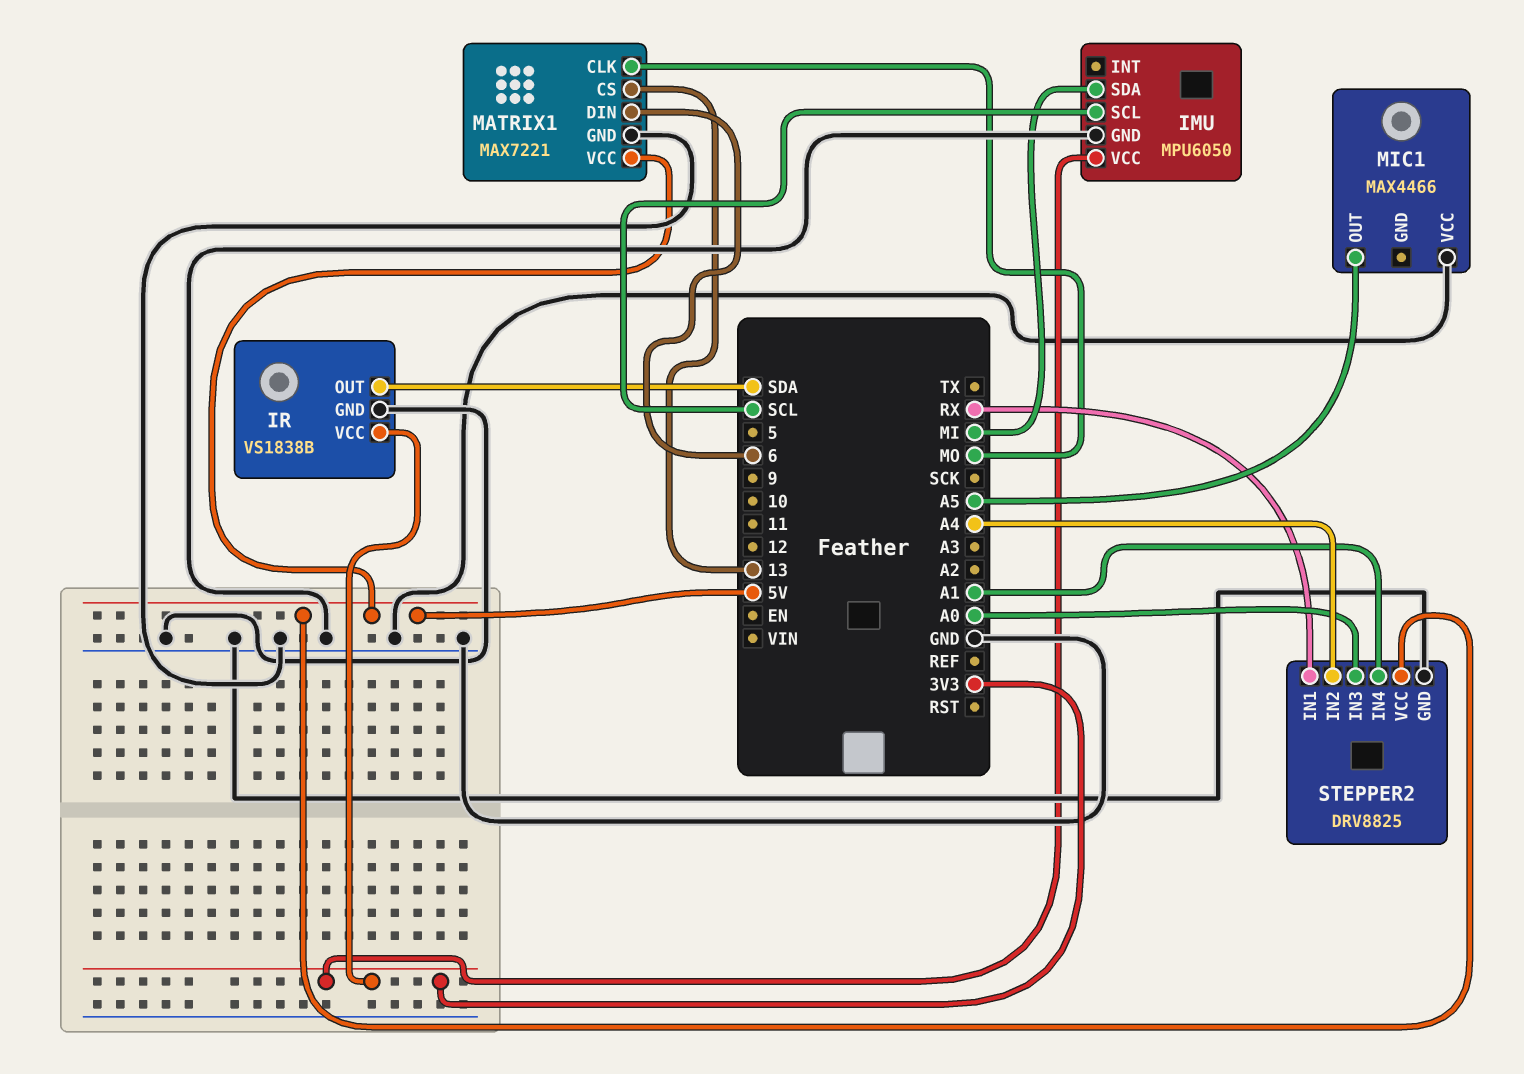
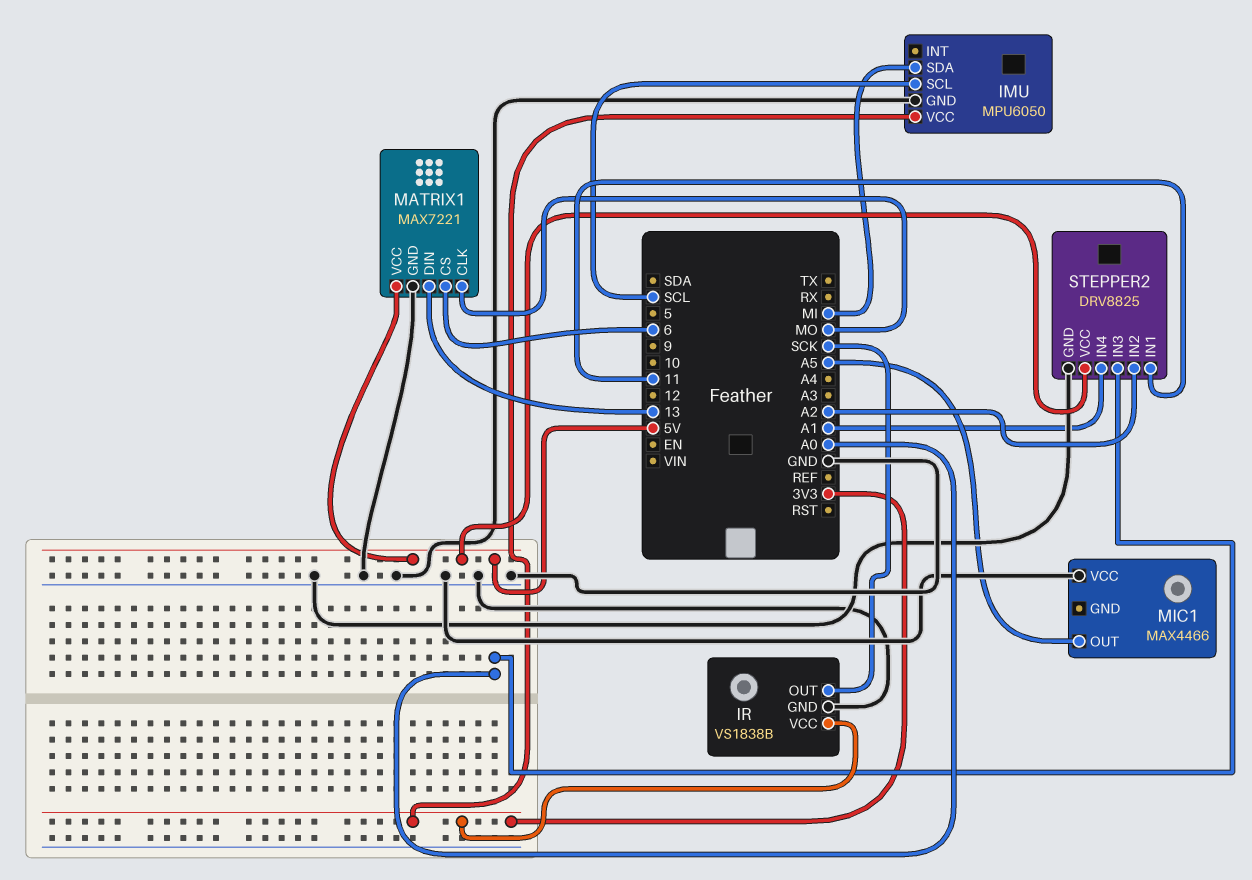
IR pin OUT: SDA -> SCK
MATRIX1 pin CS: 13 -> 6
MATRIX1 pin DIN: 6 -> 13
STEPPER2 pin IN1: RX -> 11
STEPPER2 pin IN2: A4 -> A2

